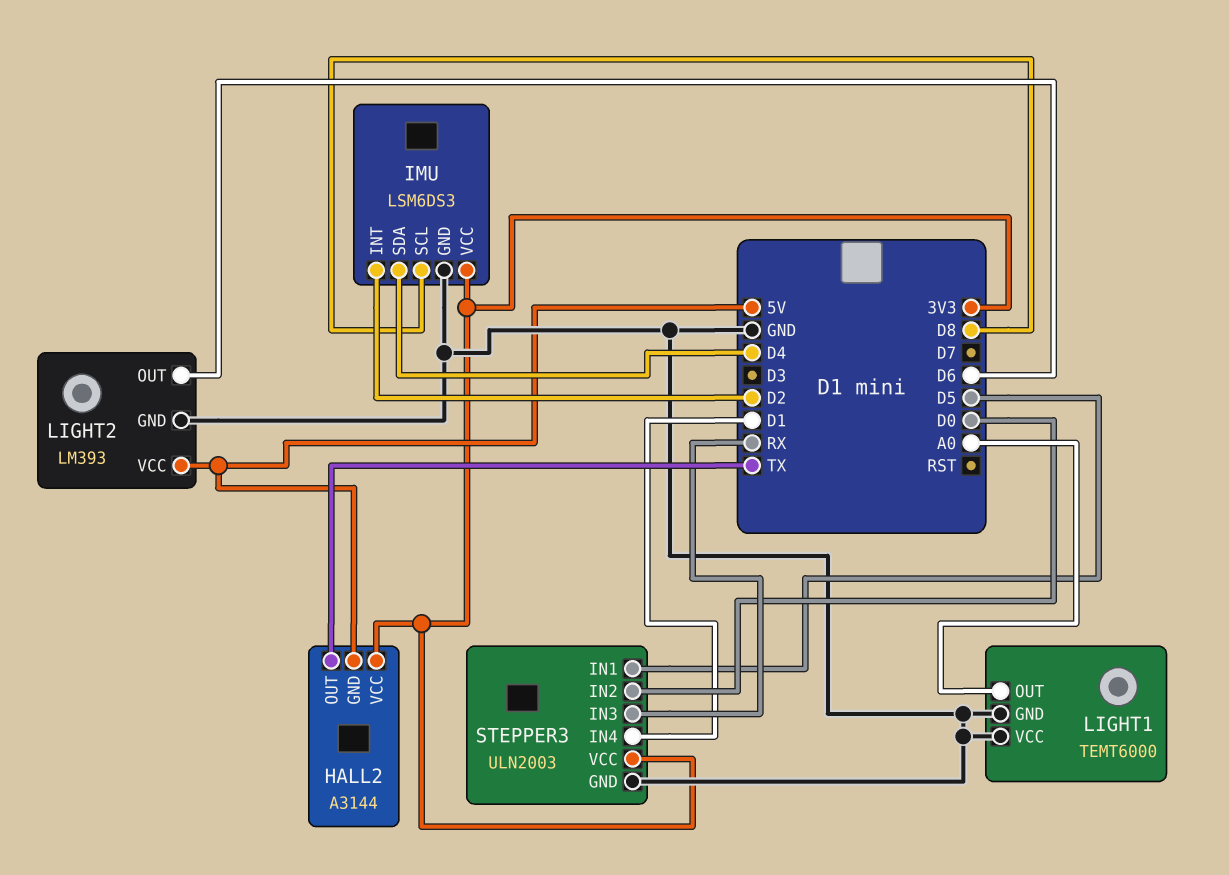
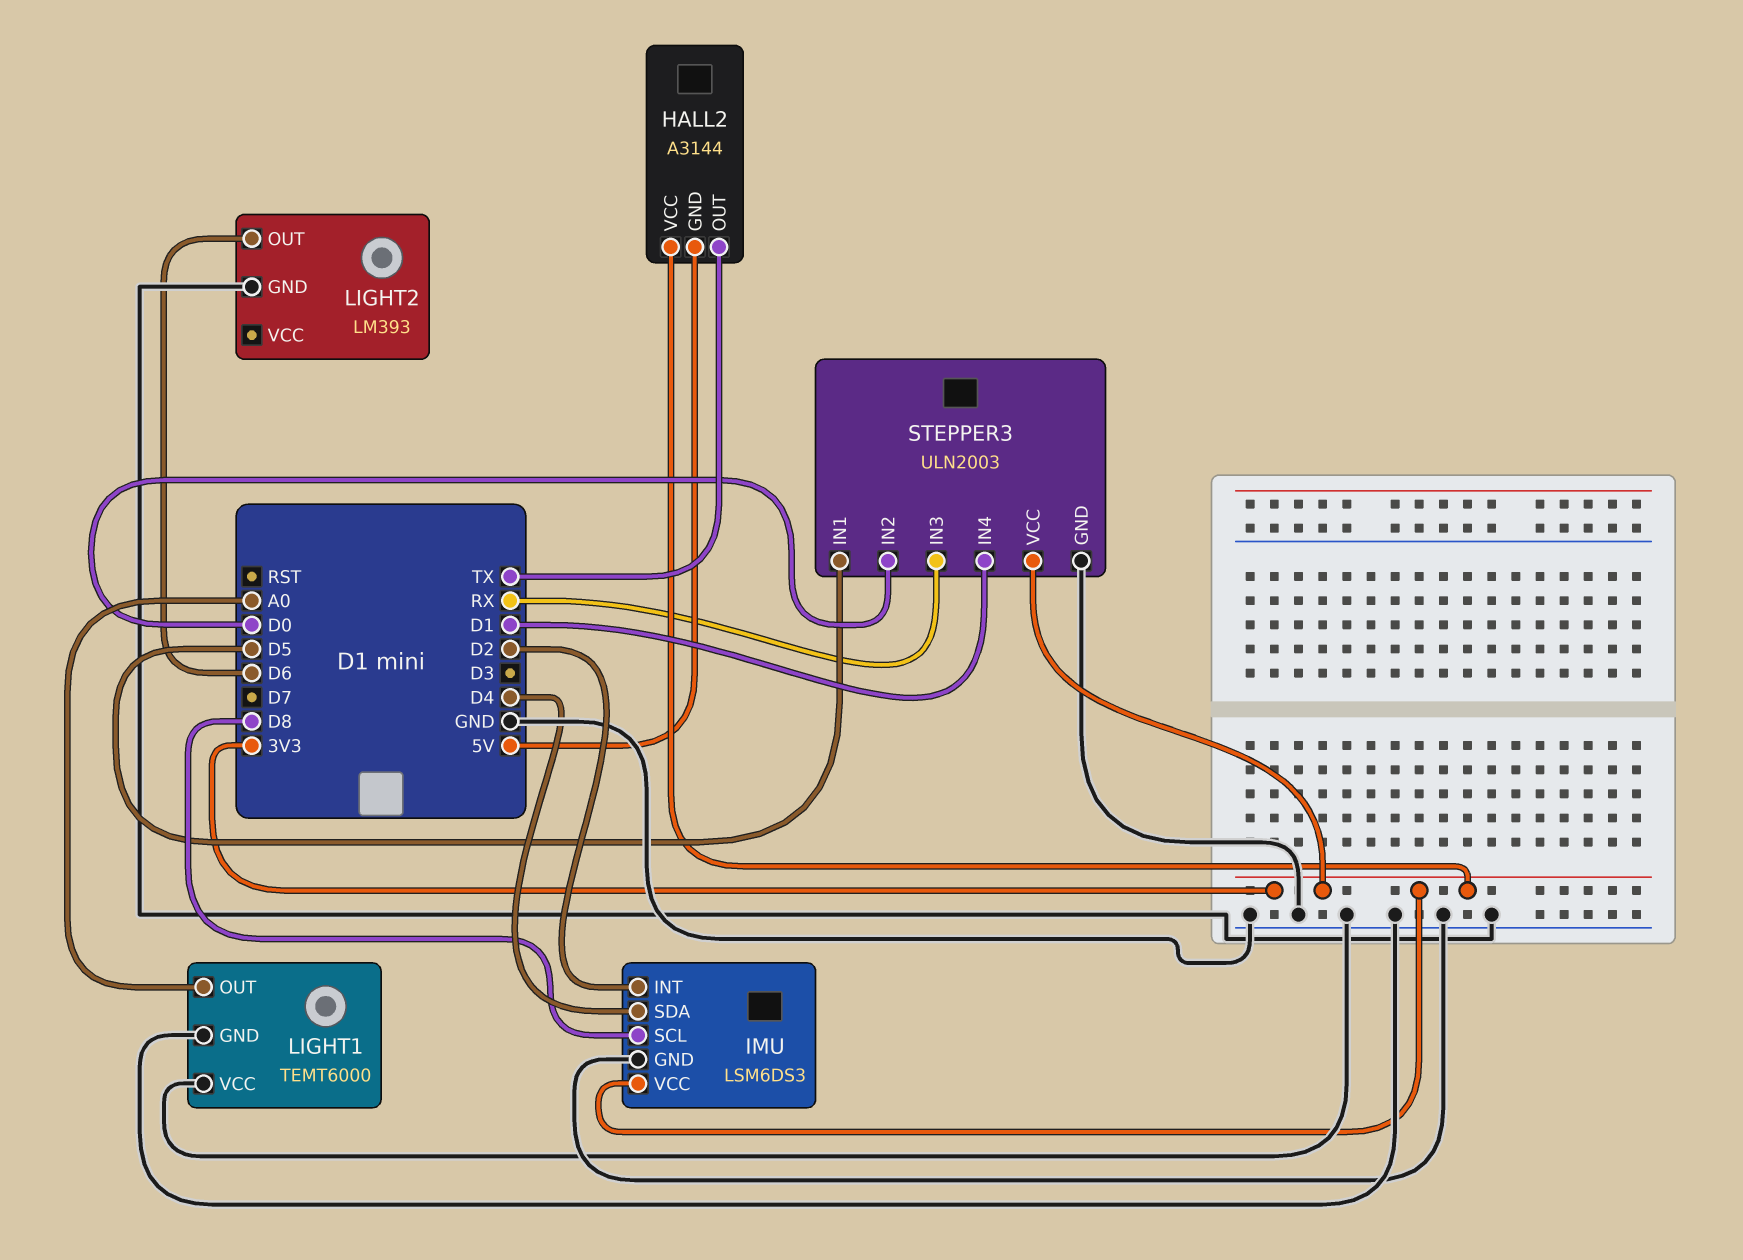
LIGHT2 pin VCC: 5V -> none

